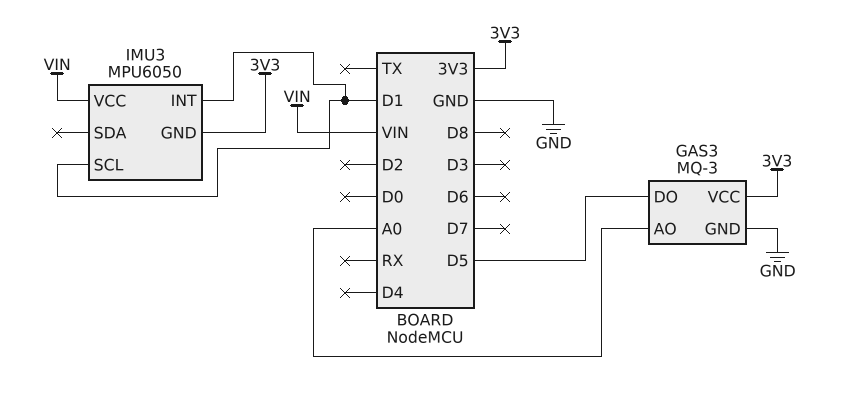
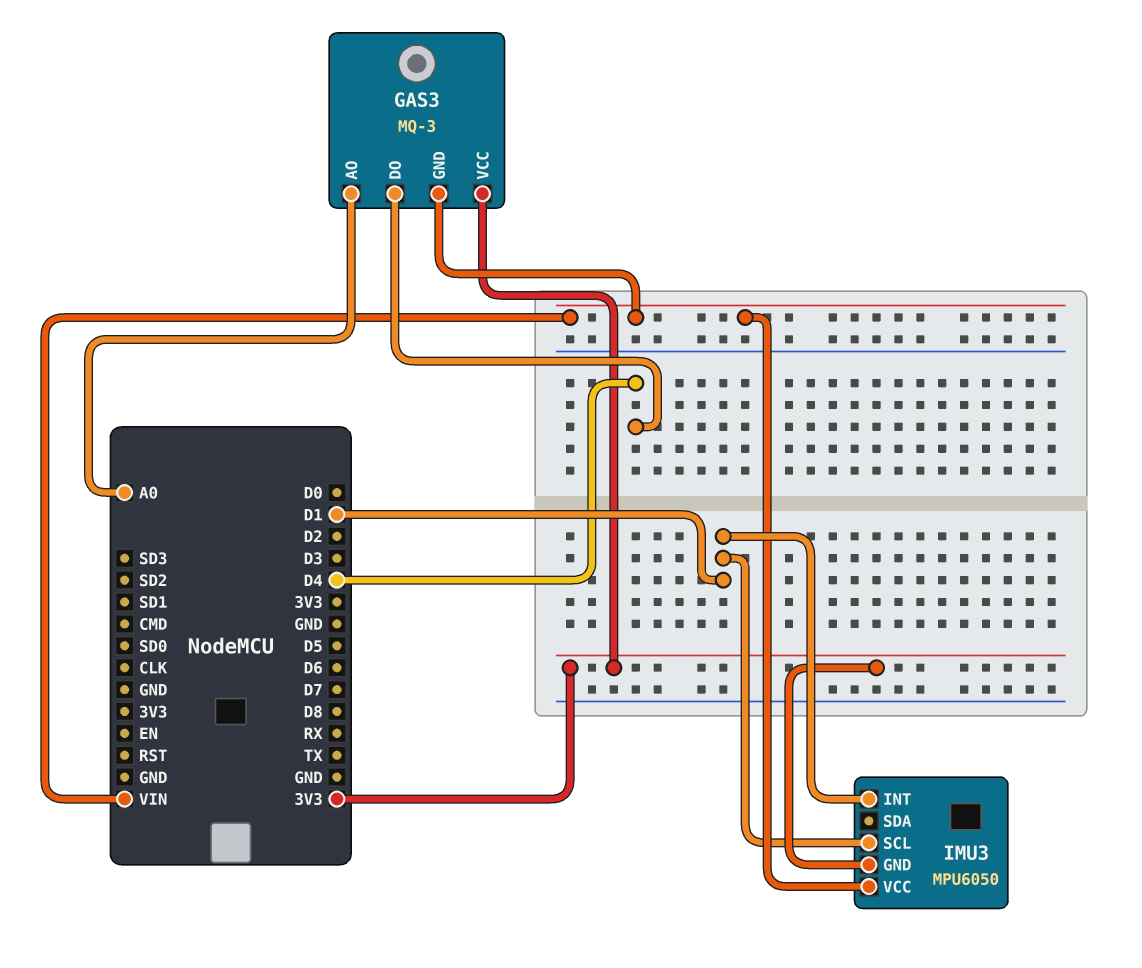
GAS3 pin DO: D5 -> D4
GAS3 pin GND: GND -> VIN

